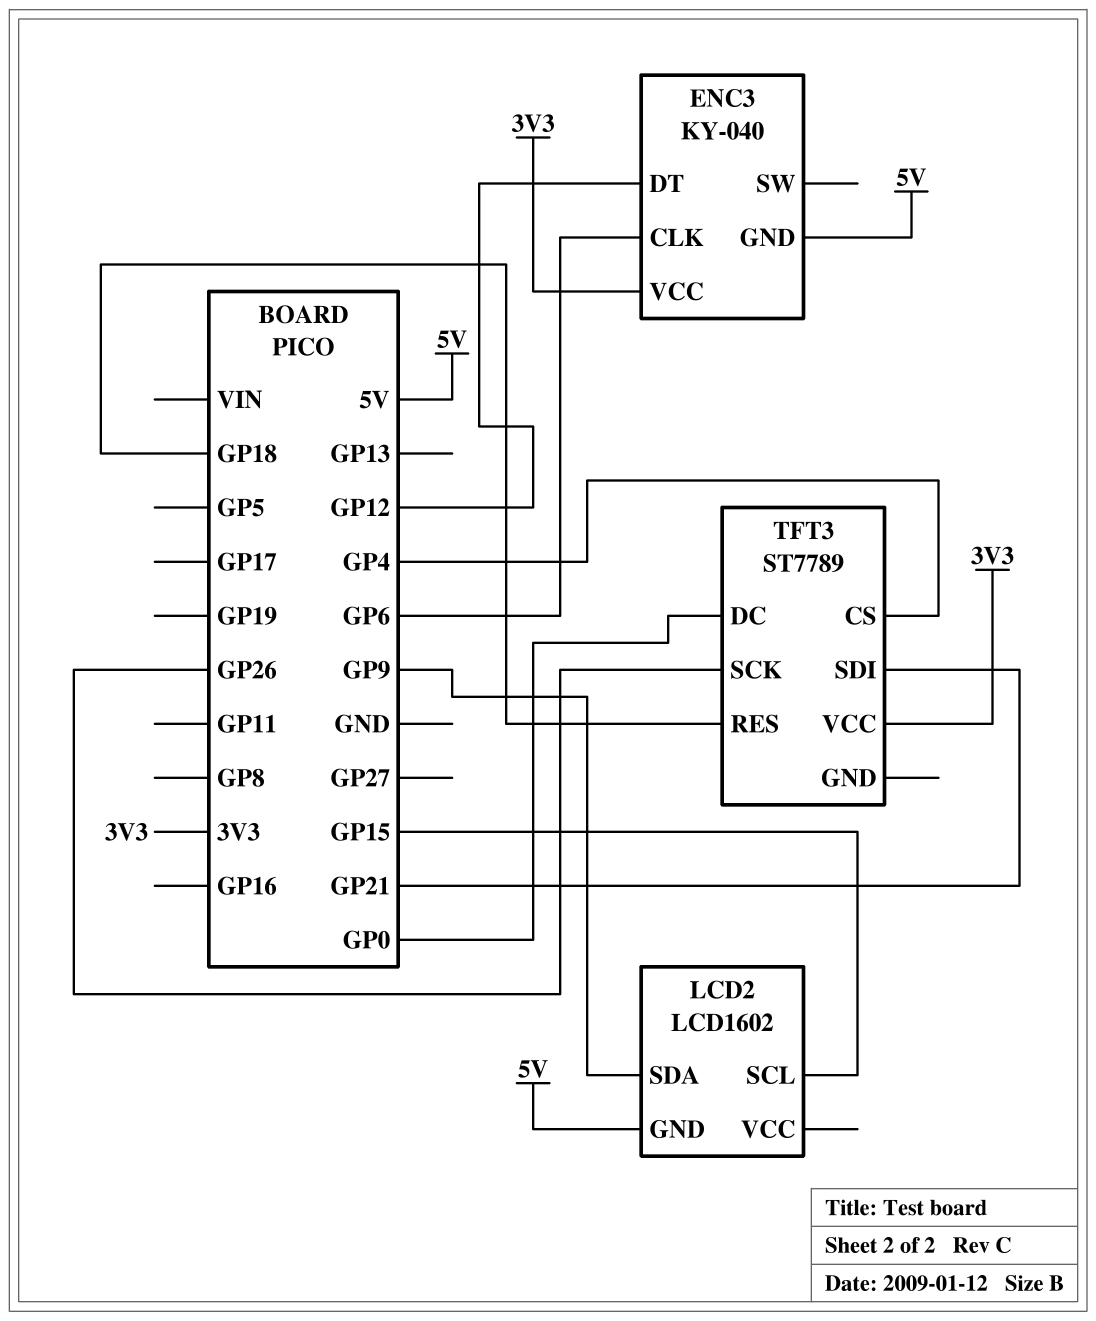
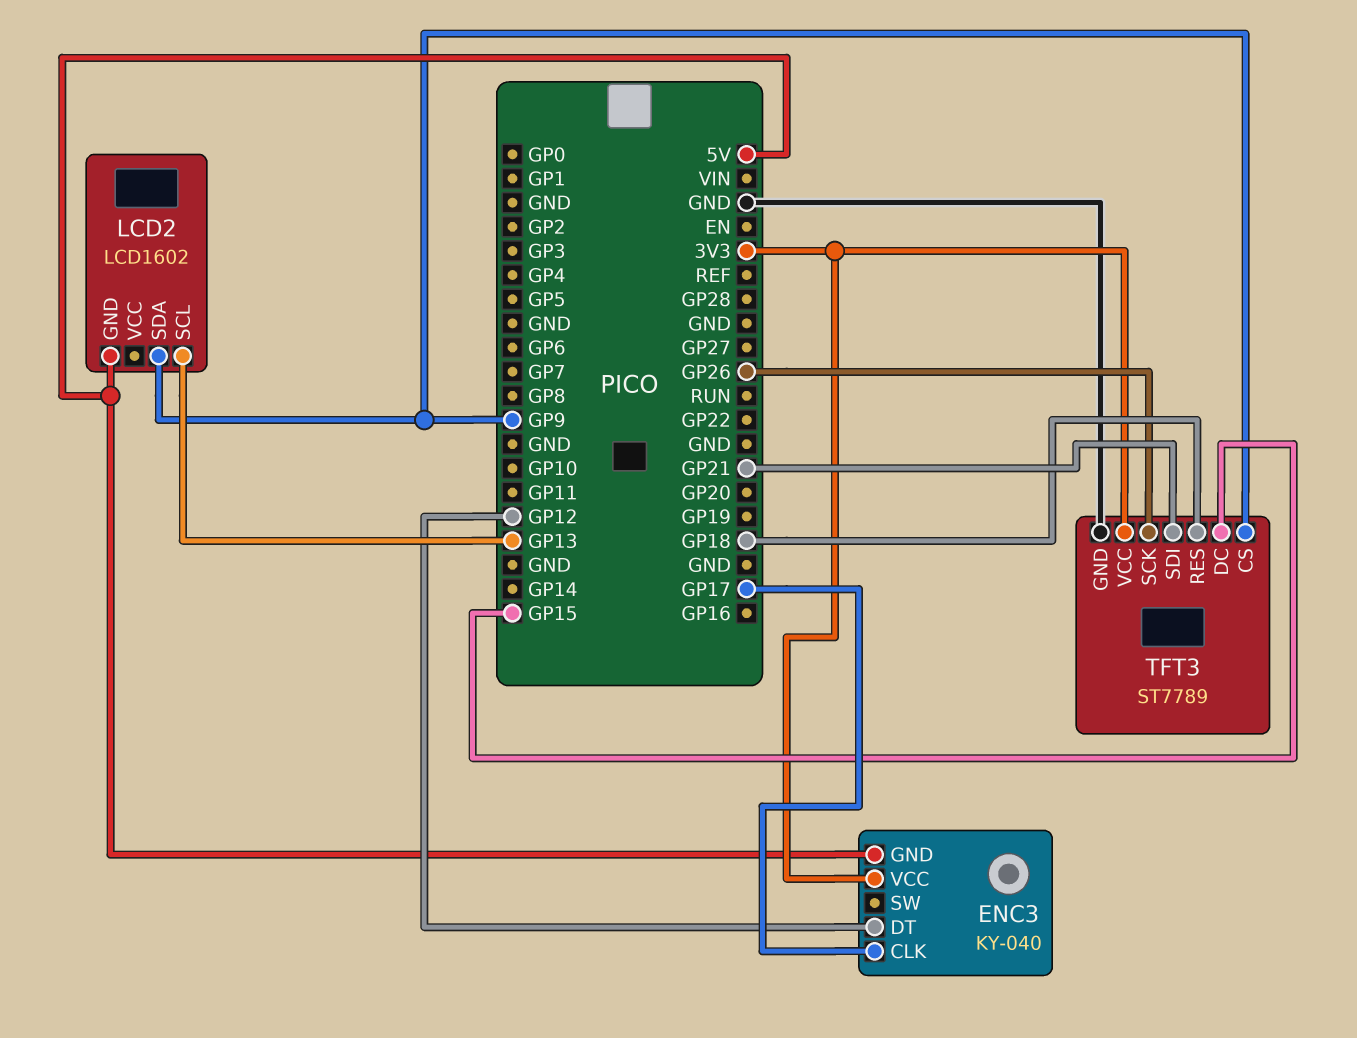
ENC3 pin CLK: GP6 -> GP17
LCD2 pin SCL: GP15 -> GP13
TFT3 pin CS: GP4 -> GP9
TFT3 pin DC: GP0 -> GP15
TFT3 pin GND: none -> GND

